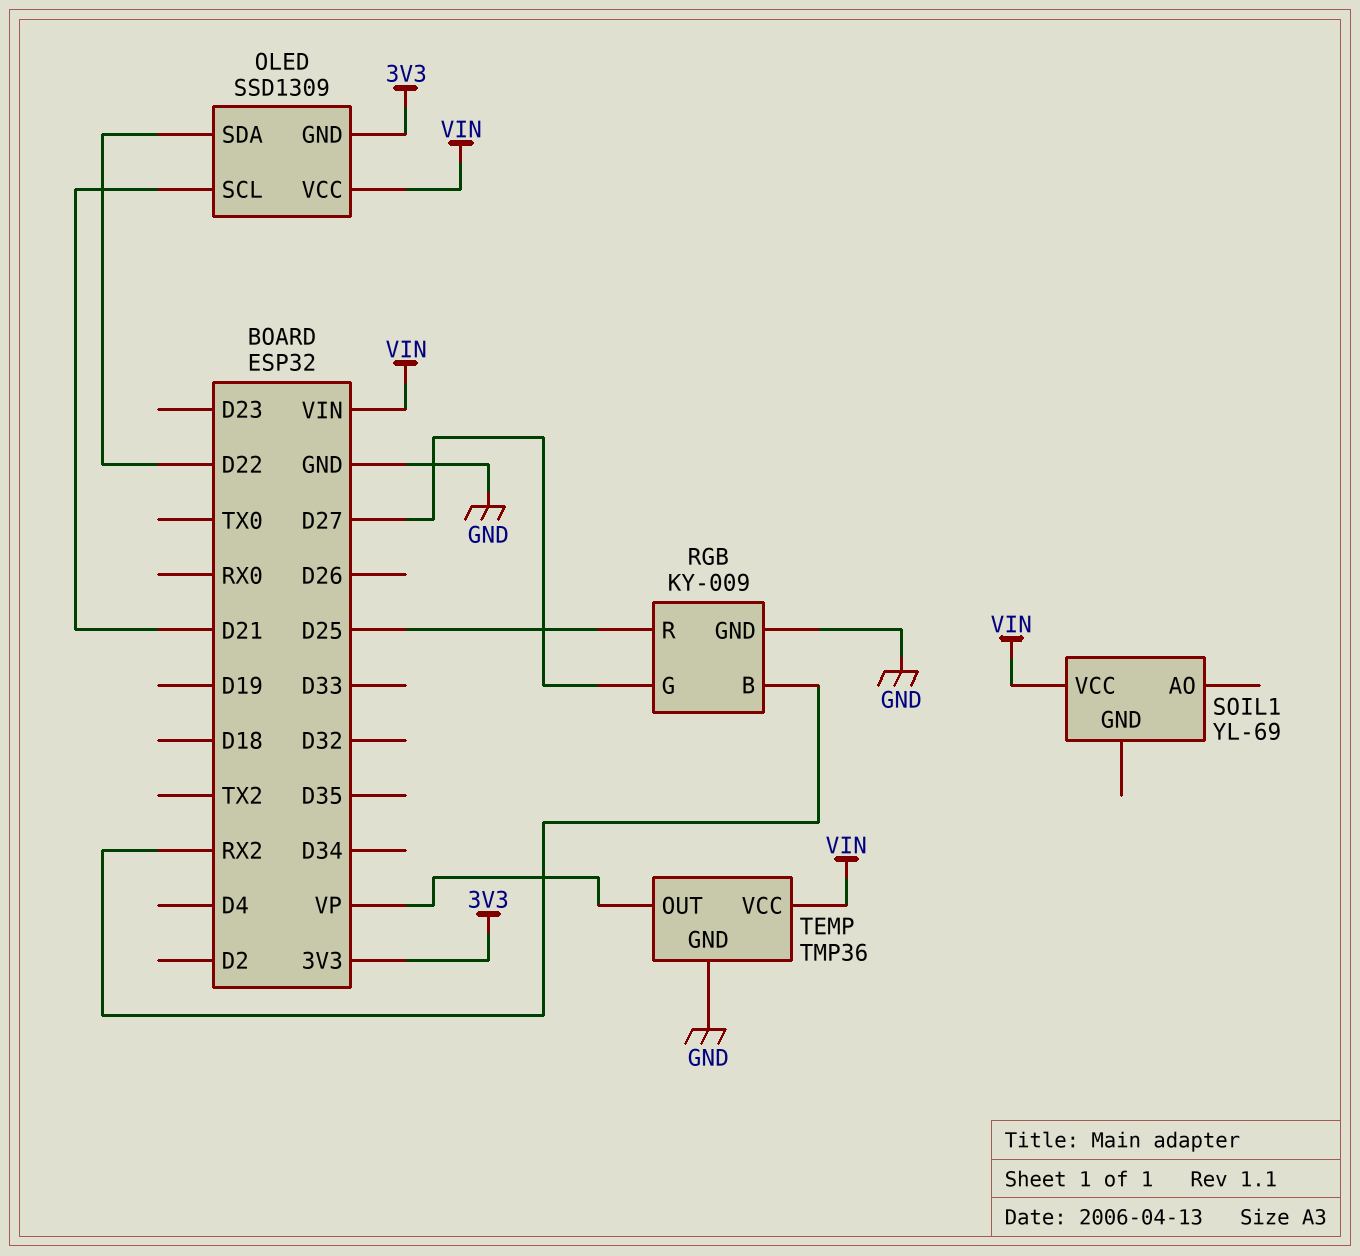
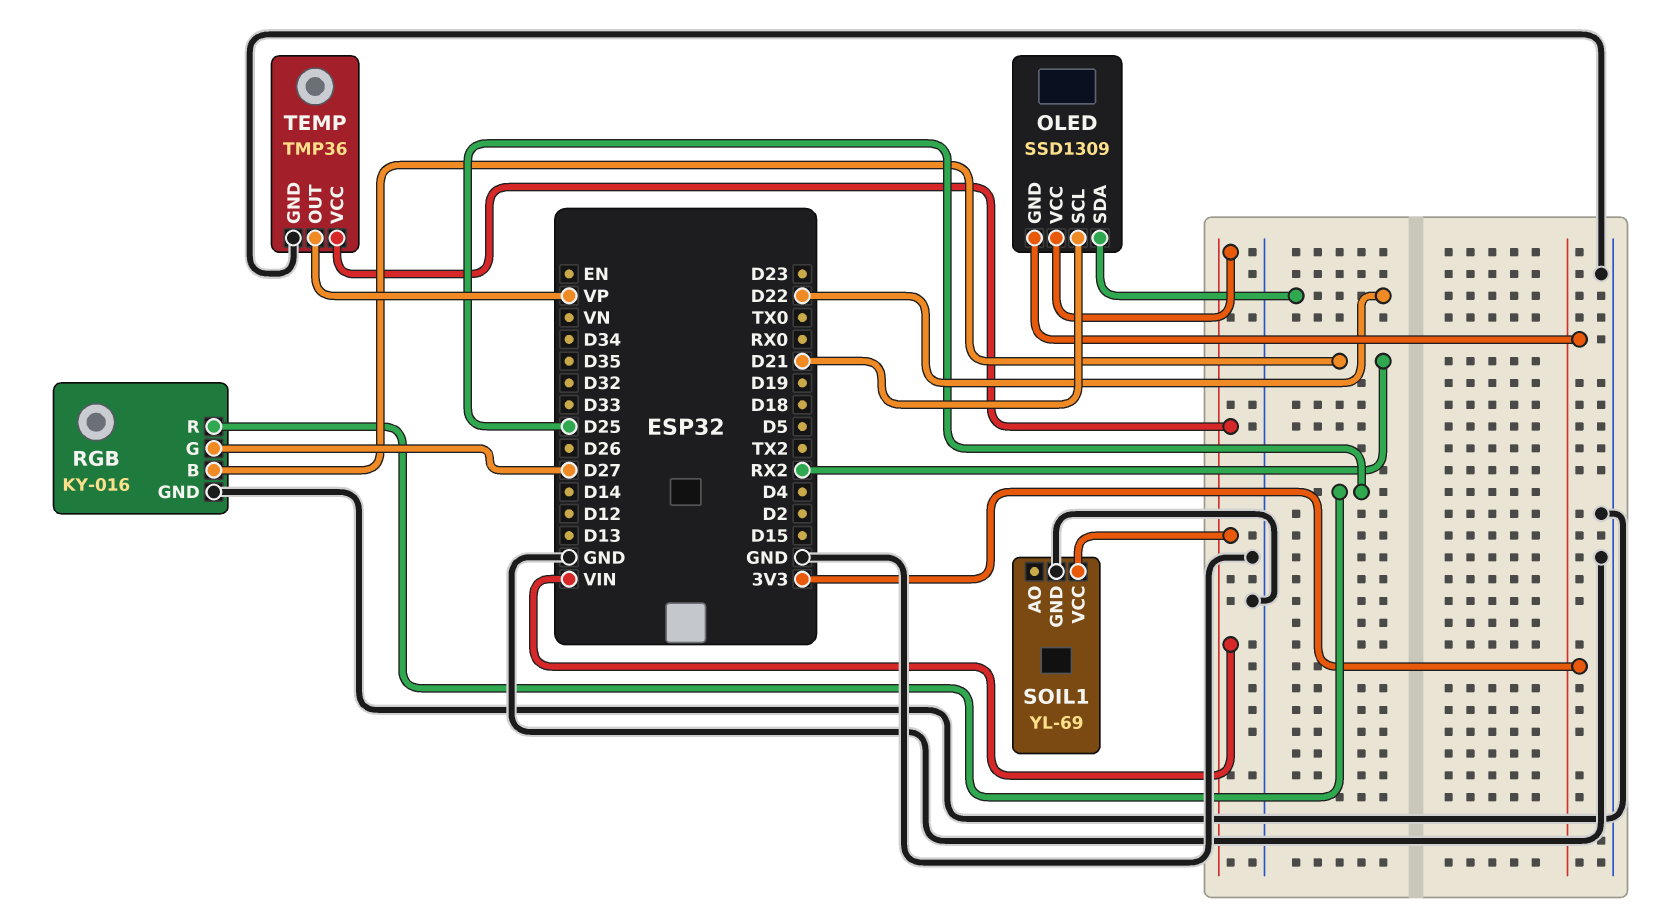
RGB: KY-009 -> KY-016
SOIL1 pin GND: none -> GND

